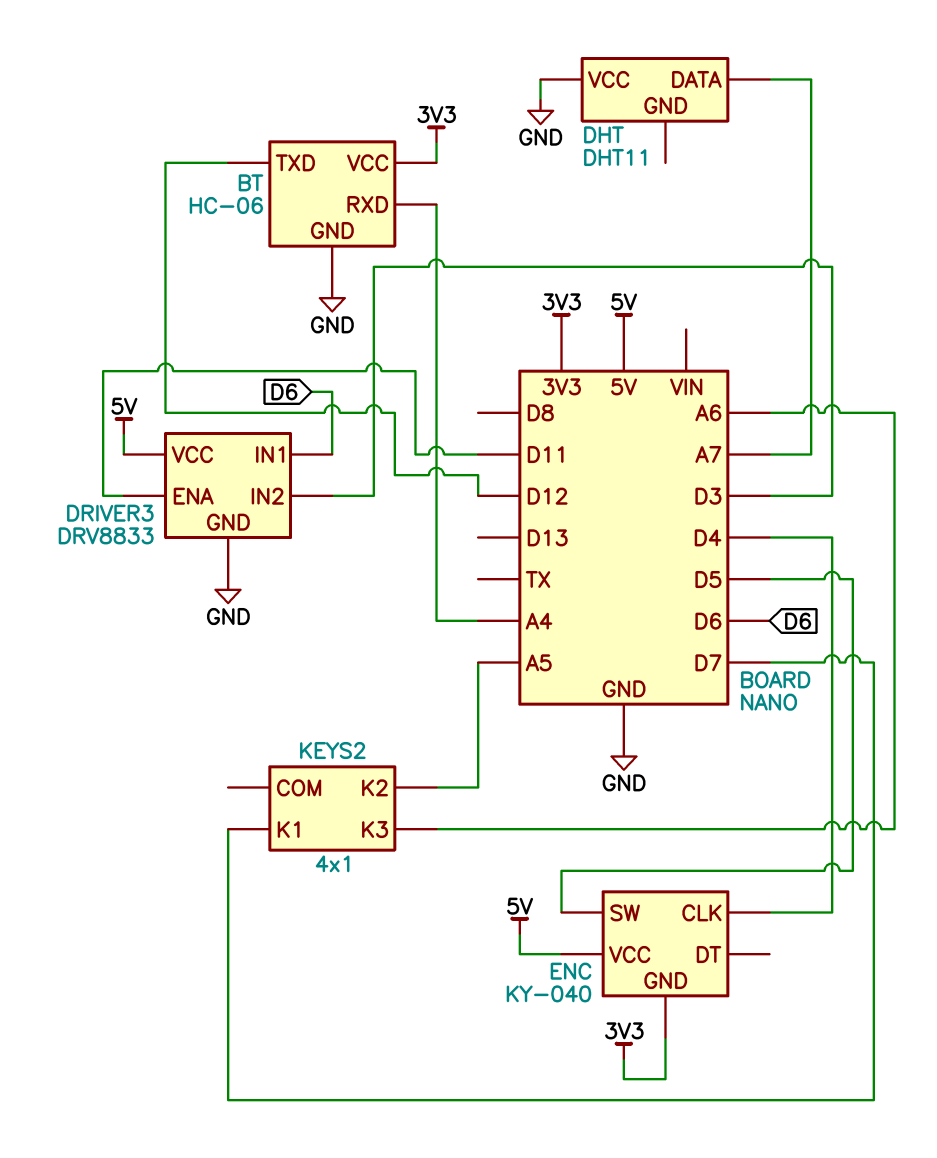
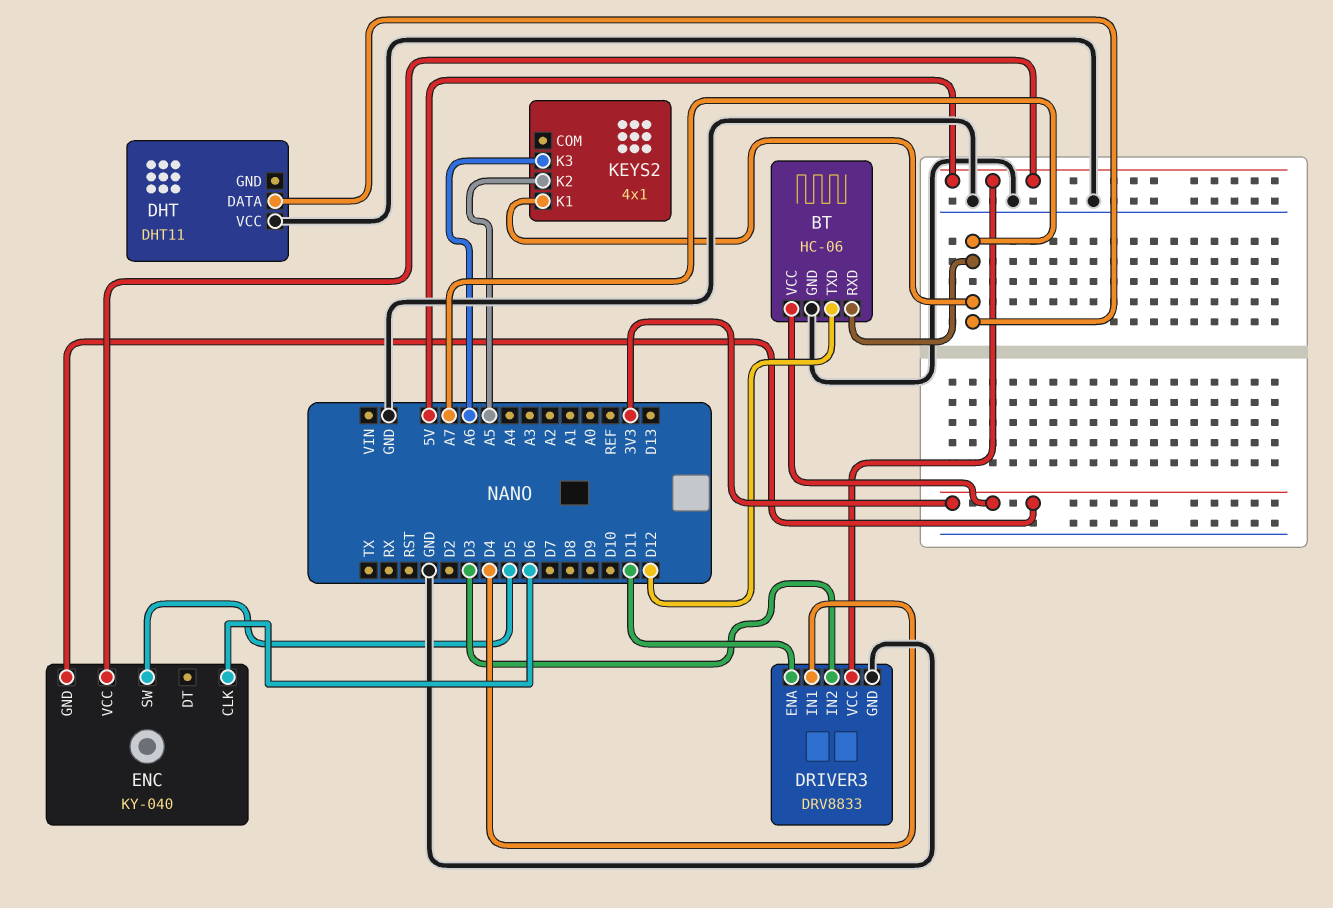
BT pin RXD: A4 -> A7
DRIVER3 pin IN1: D6 -> D4
ENC pin CLK: D4 -> D6
KEYS2 pin K1: D7 -> A7

